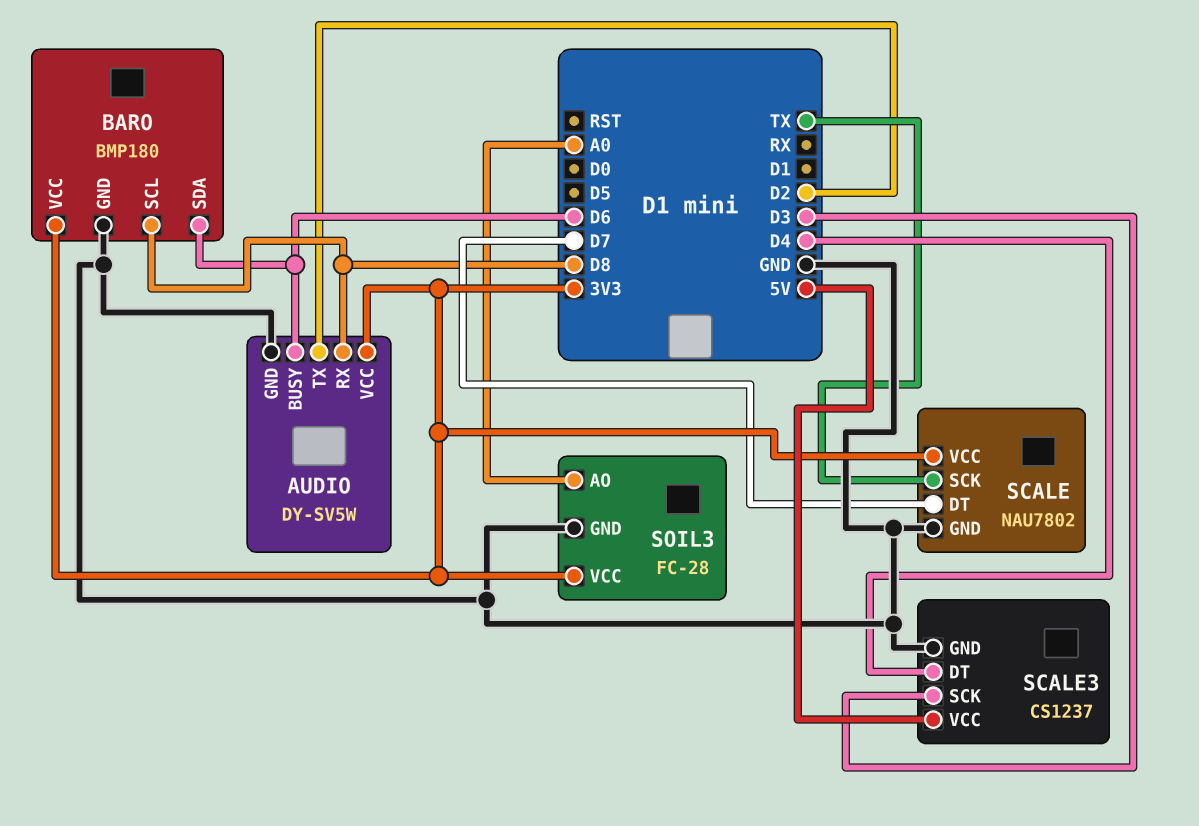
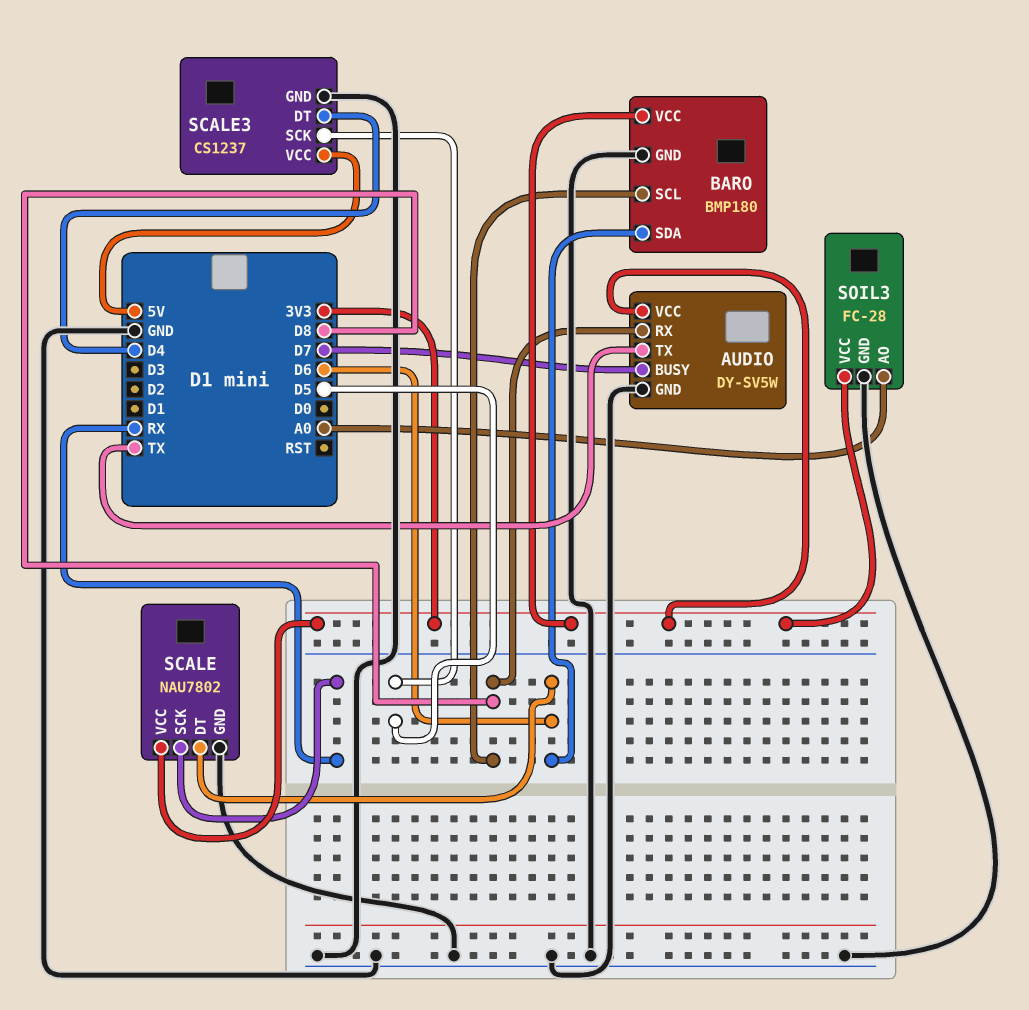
AUDIO pin BUSY: D6 -> D7
AUDIO pin TX: D2 -> TX
SCALE pin DT: D7 -> D6
SCALE pin SCK: TX -> RX
SCALE3 pin SCK: D3 -> D5

